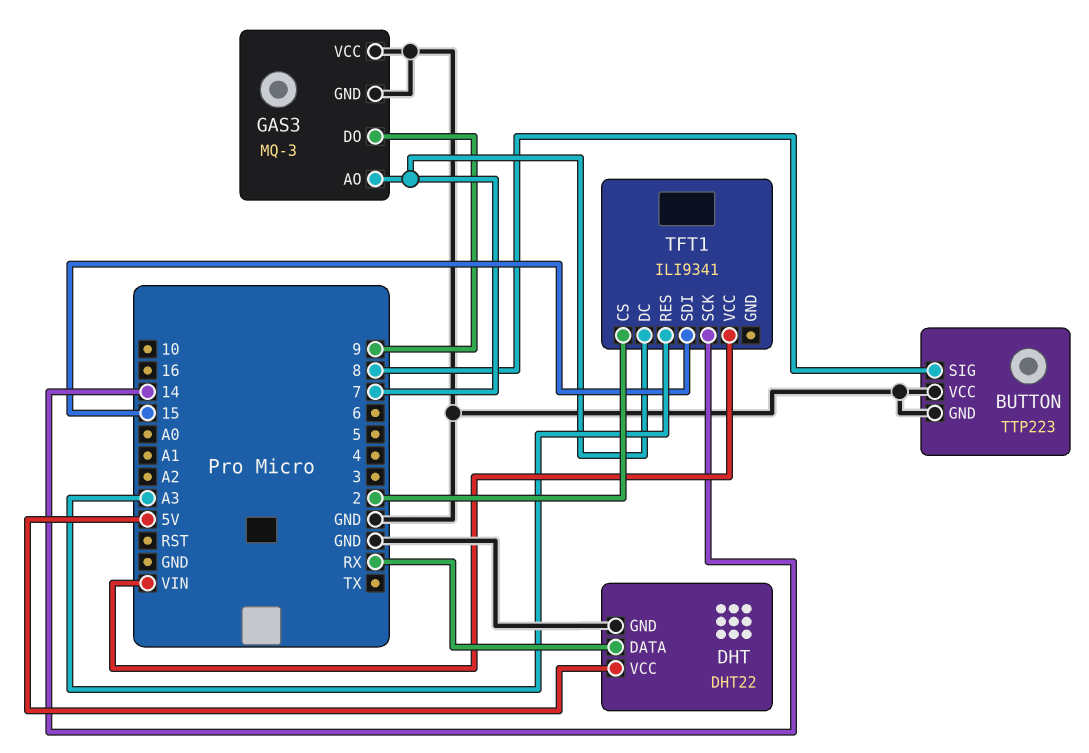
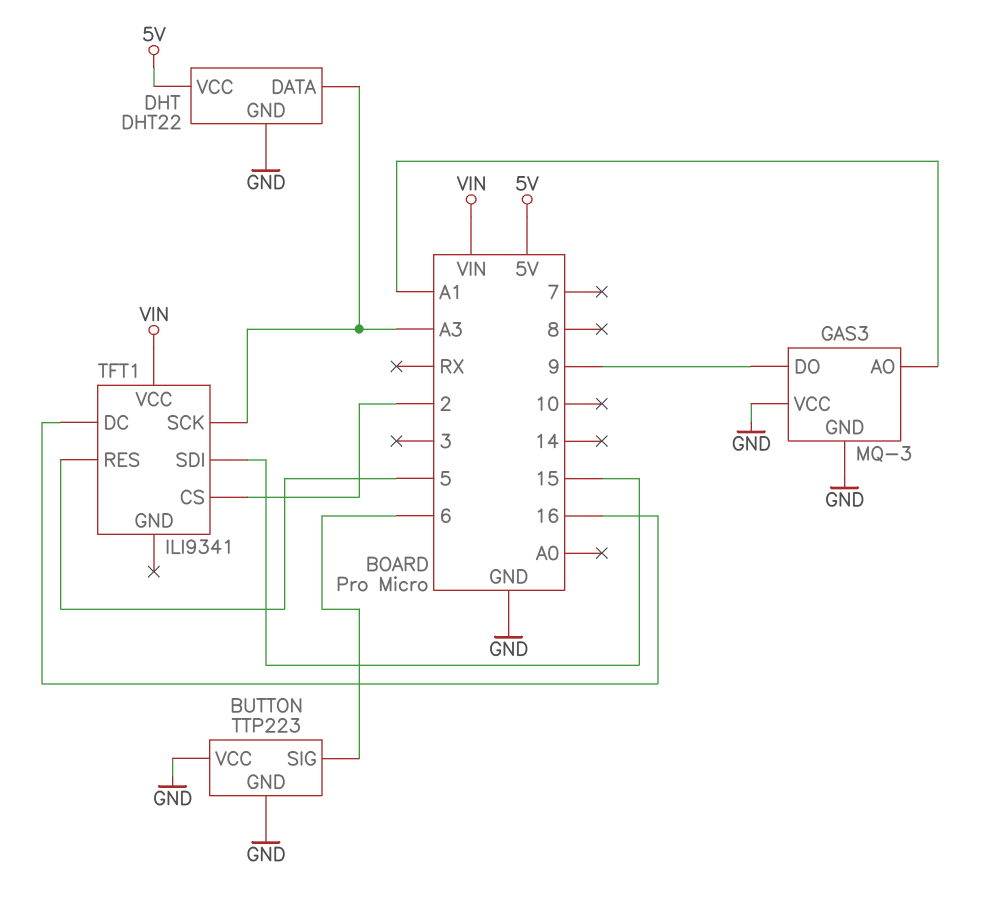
BUTTON pin SIG: 8 -> 6
DHT pin DATA: RX -> A3
GAS3 pin AO: 7 -> A1
TFT1 pin DC: 7 -> 16
TFT1 pin RES: A3 -> 5
TFT1 pin SCK: 14 -> A3

